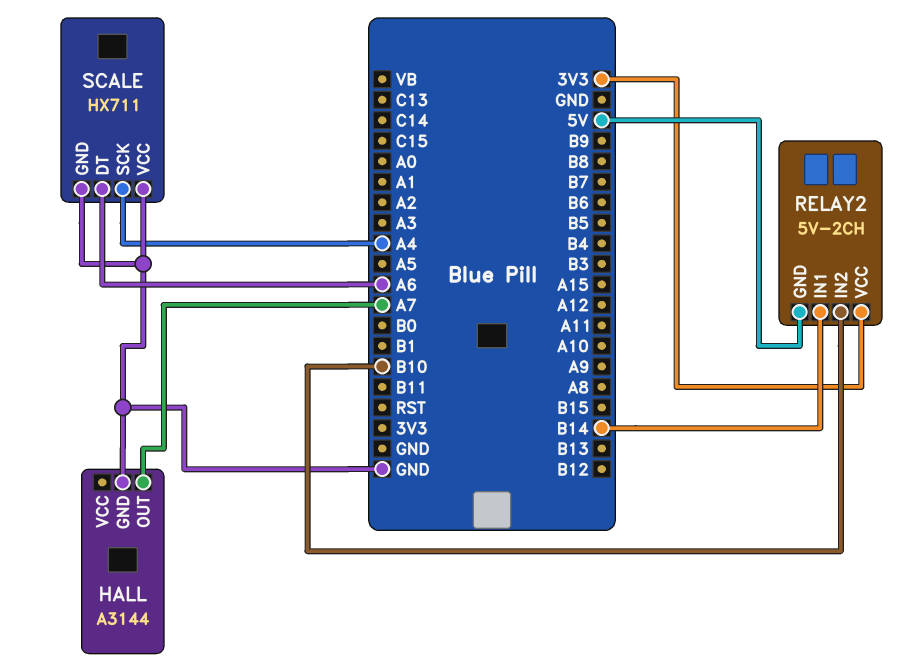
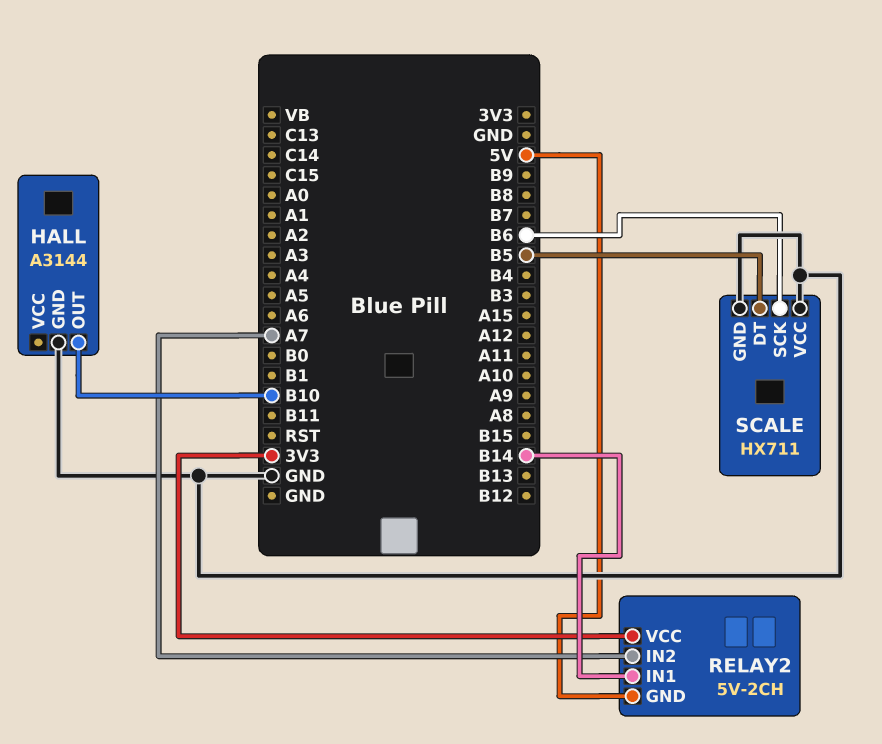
HALL pin OUT: A7 -> B10
RELAY2 pin IN2: B10 -> A7
SCALE pin DT: A6 -> B5
SCALE pin SCK: A4 -> B6

